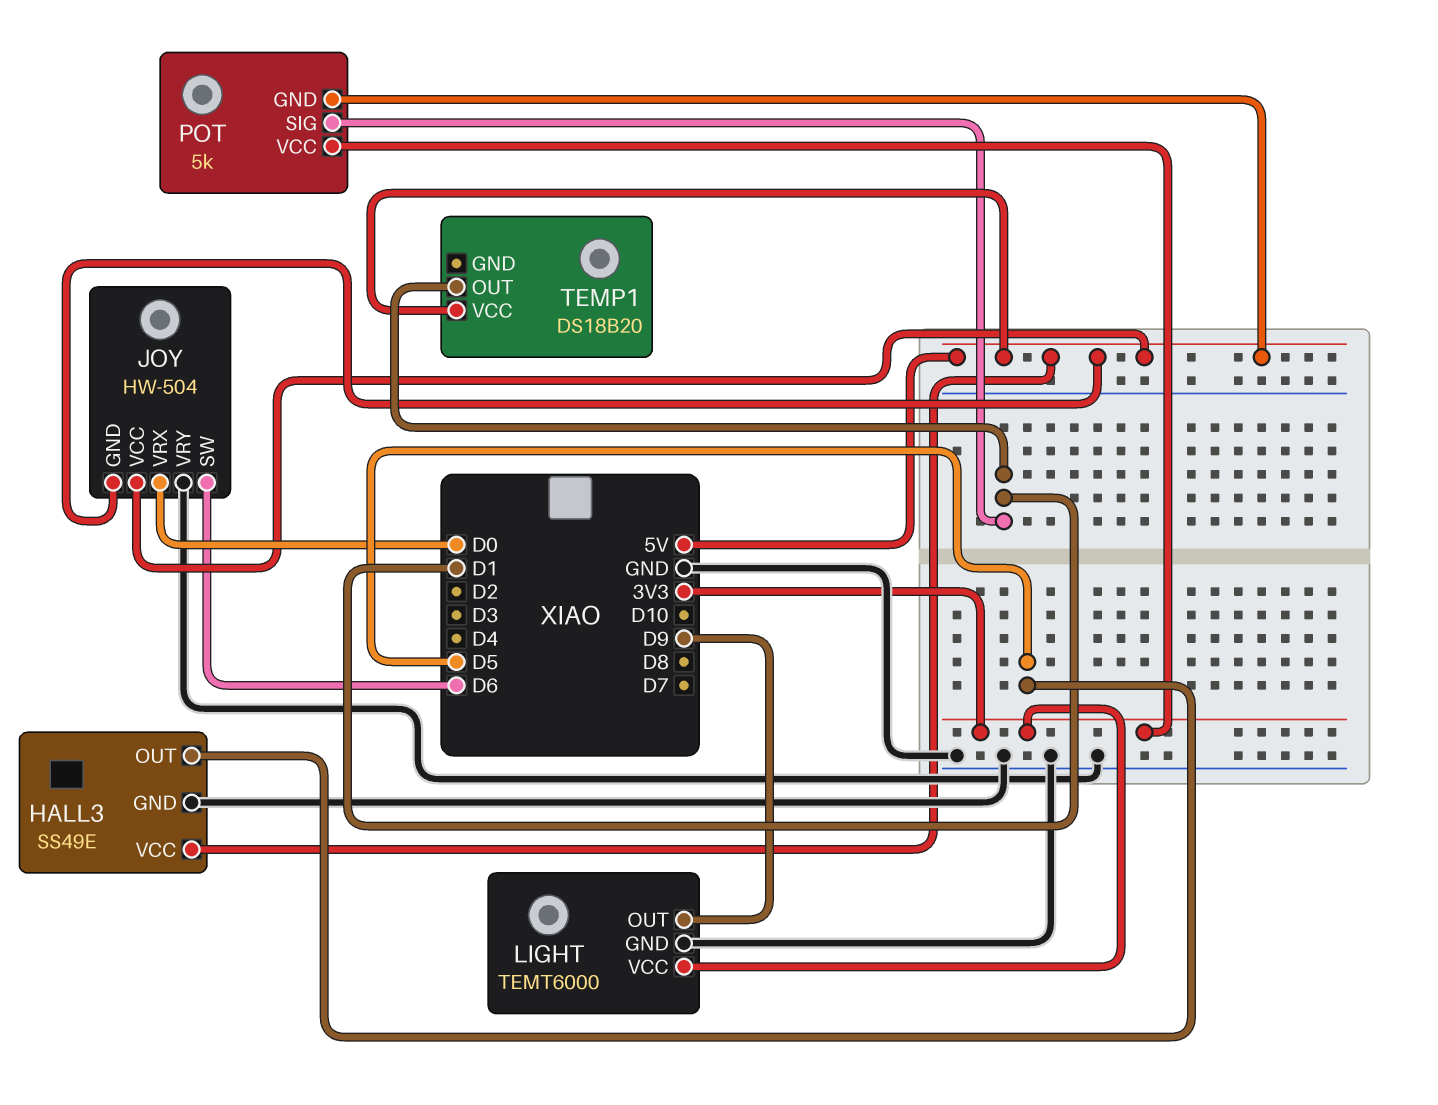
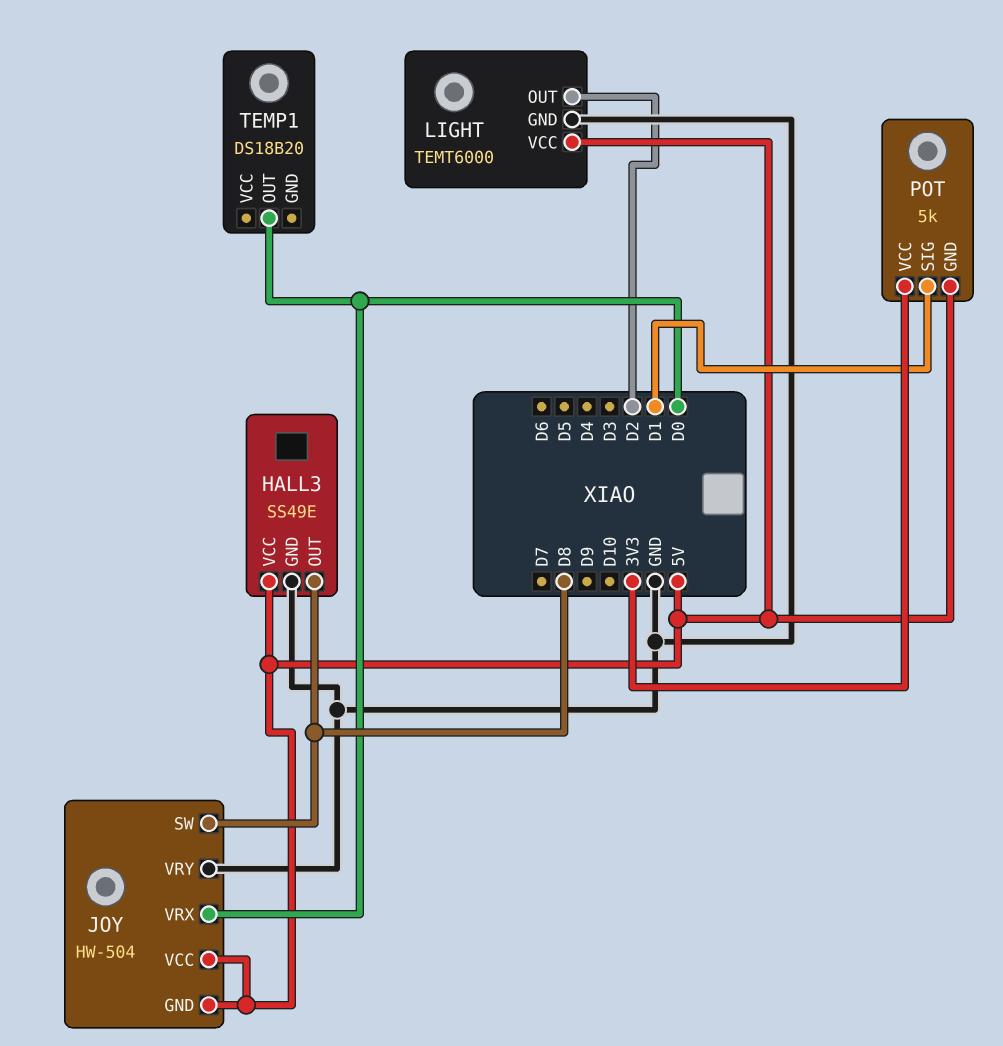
HALL3 pin OUT: D5 -> D8
JOY pin SW: D6 -> D8
LIGHT pin OUT: D9 -> D2
LIGHT pin VCC: 3V3 -> 5V
TEMP1 pin OUT: D1 -> D0
TEMP1 pin VCC: 5V -> none

